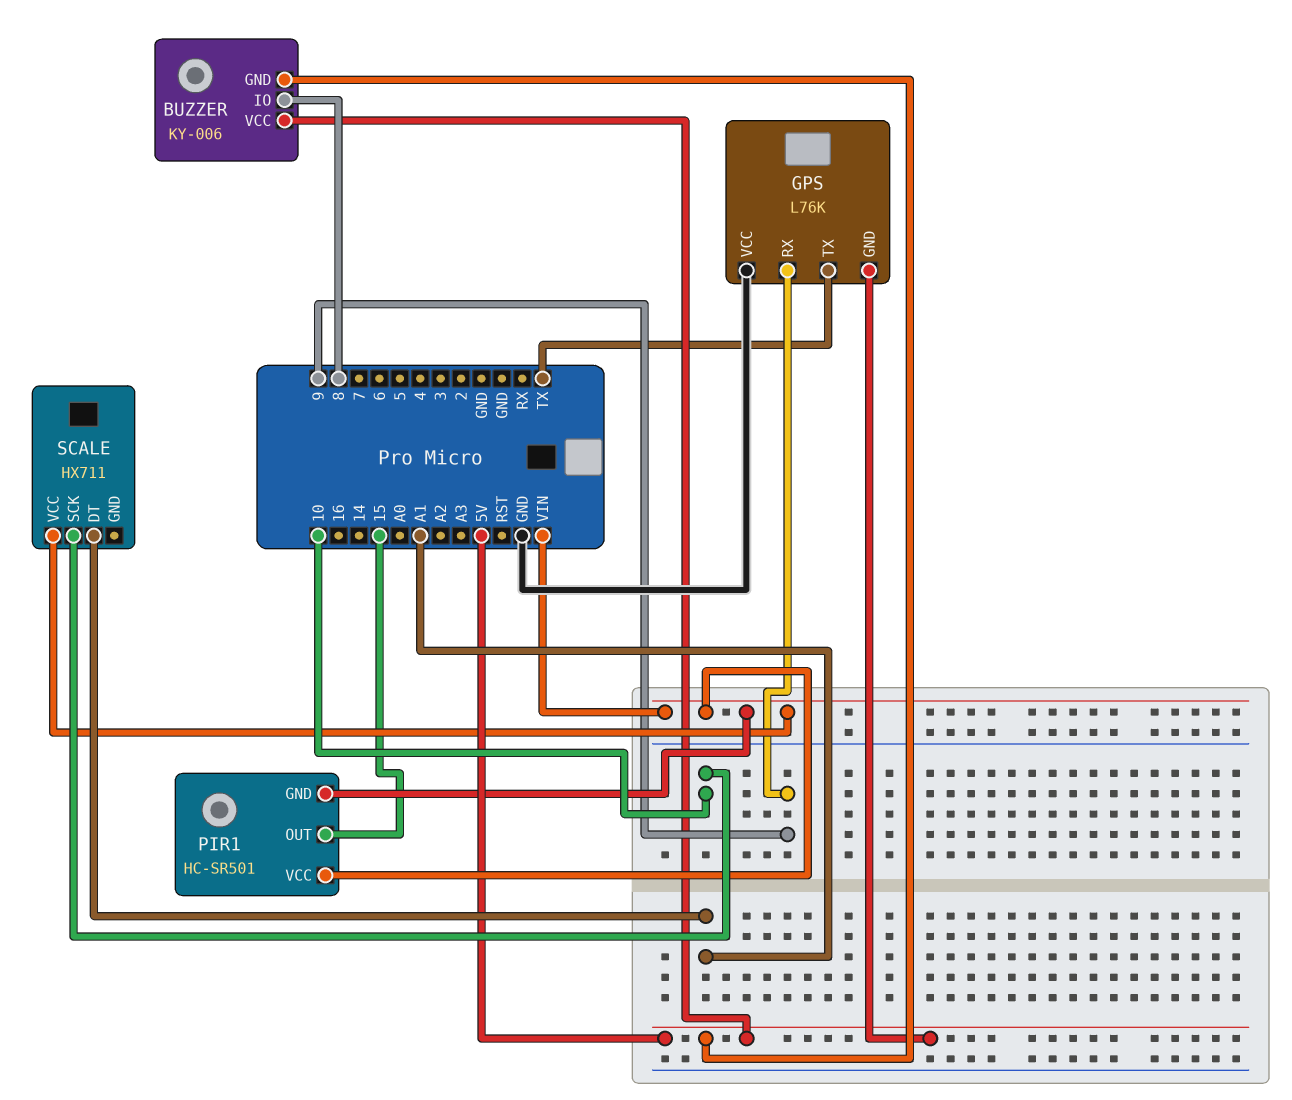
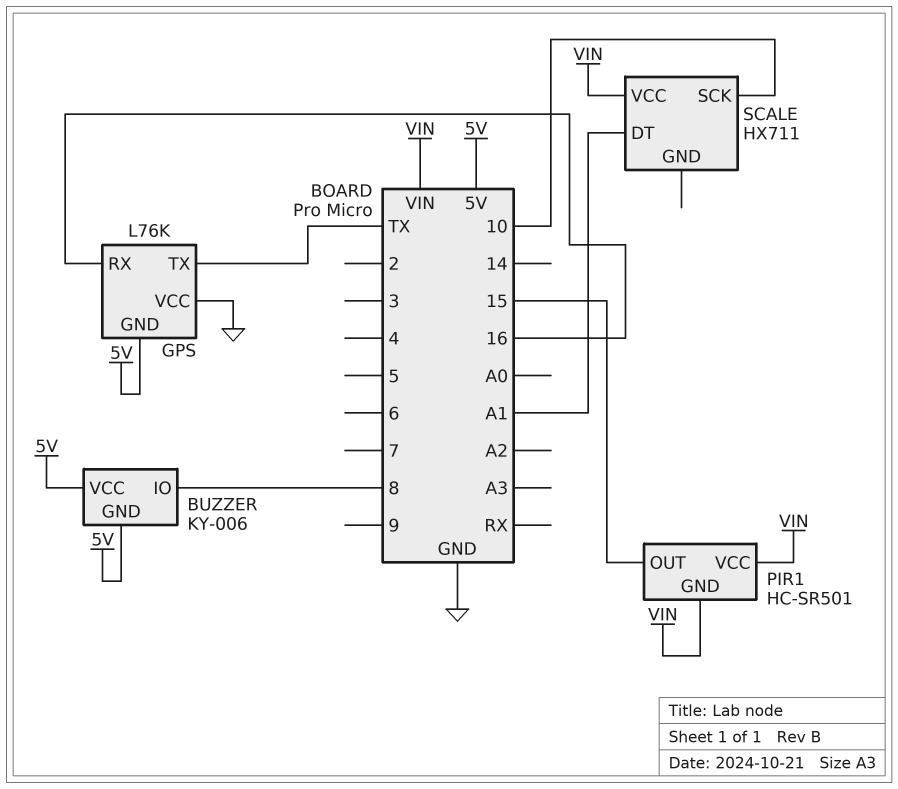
GPS pin RX: 9 -> 16

